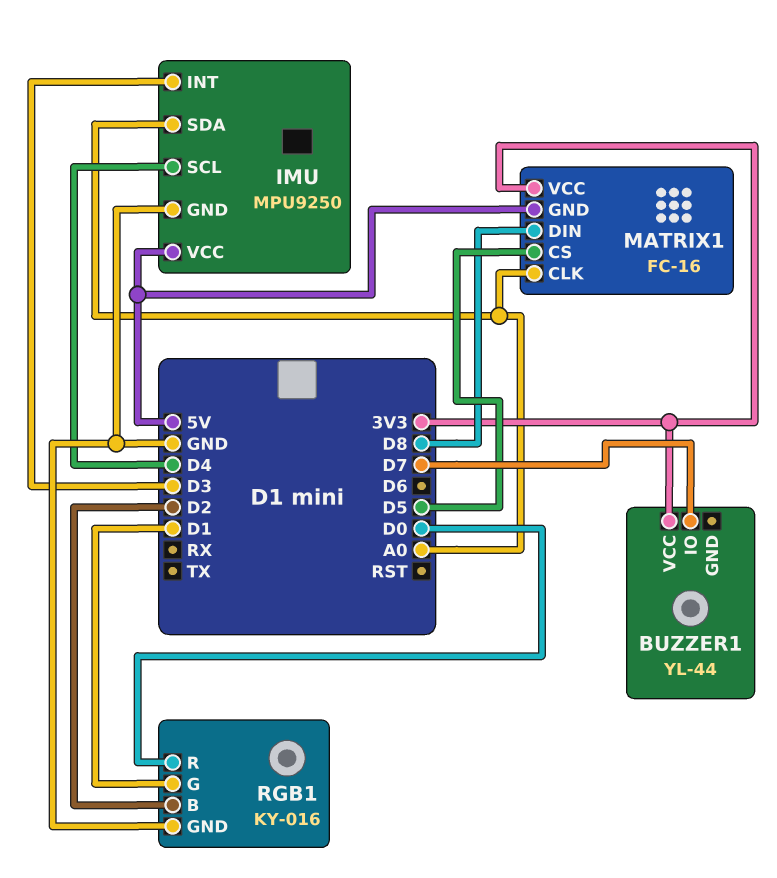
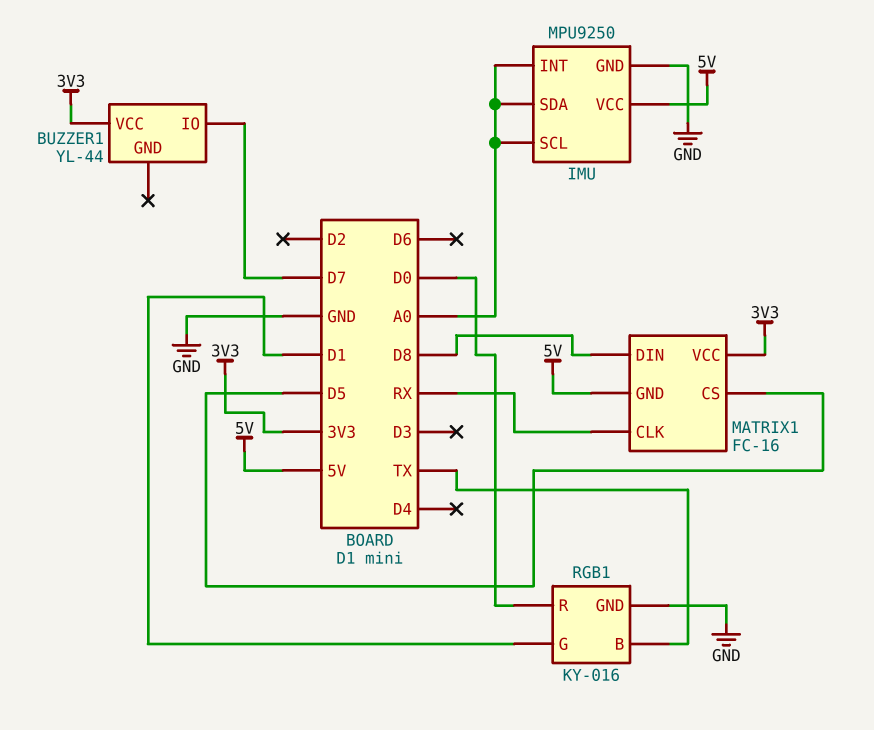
IMU pin INT: D3 -> A0
IMU pin SCL: D4 -> A0
MATRIX1 pin CLK: A0 -> RX
RGB1 pin B: D2 -> TX

